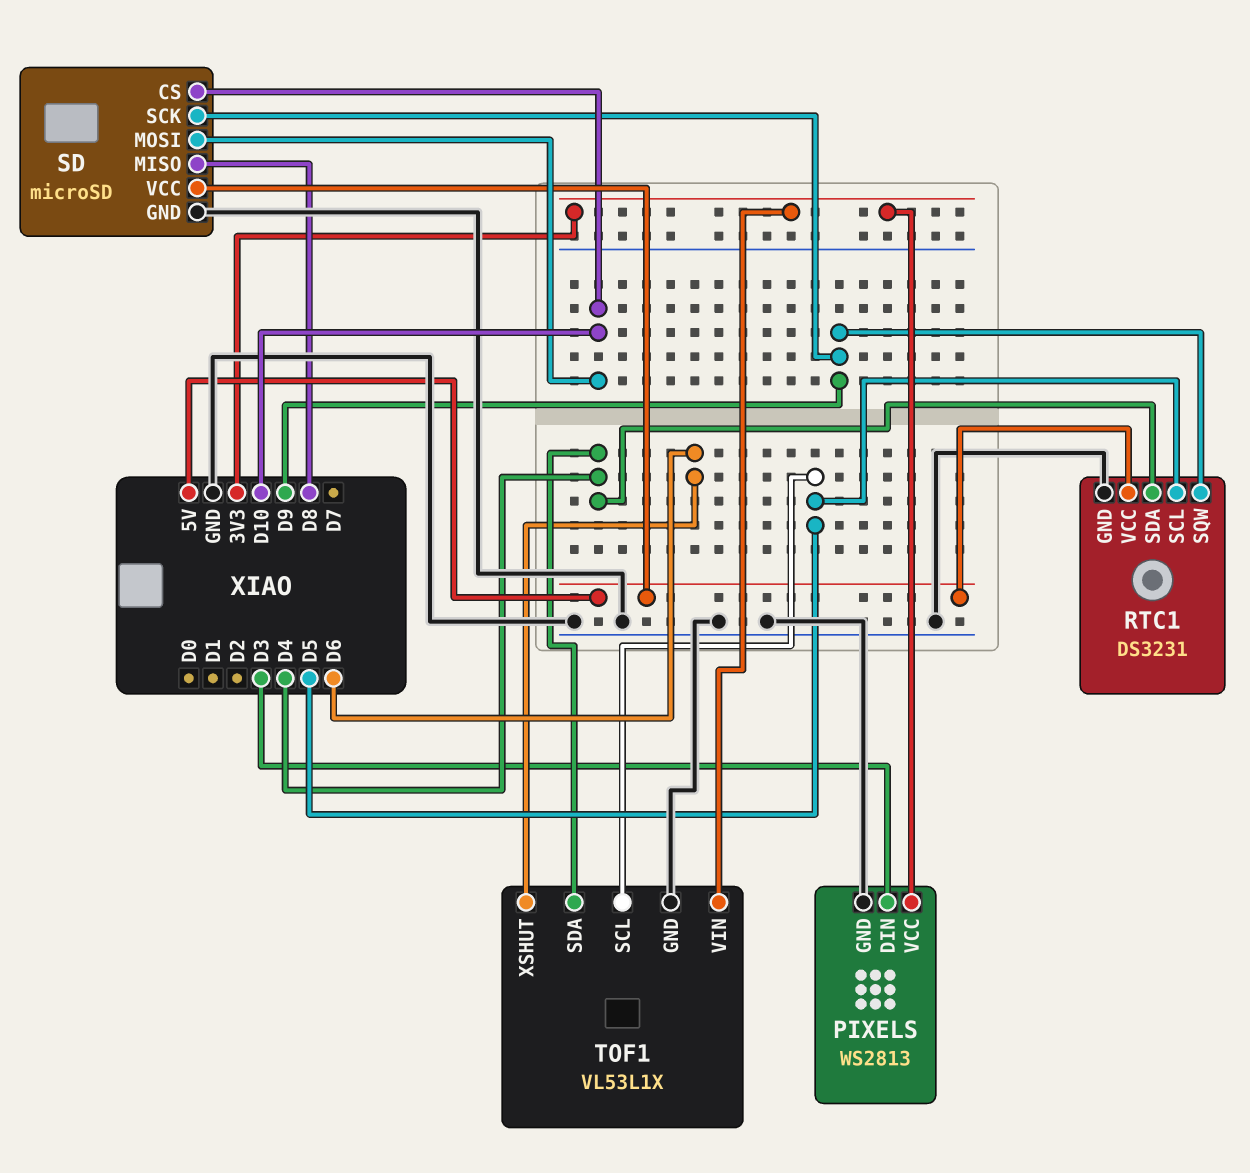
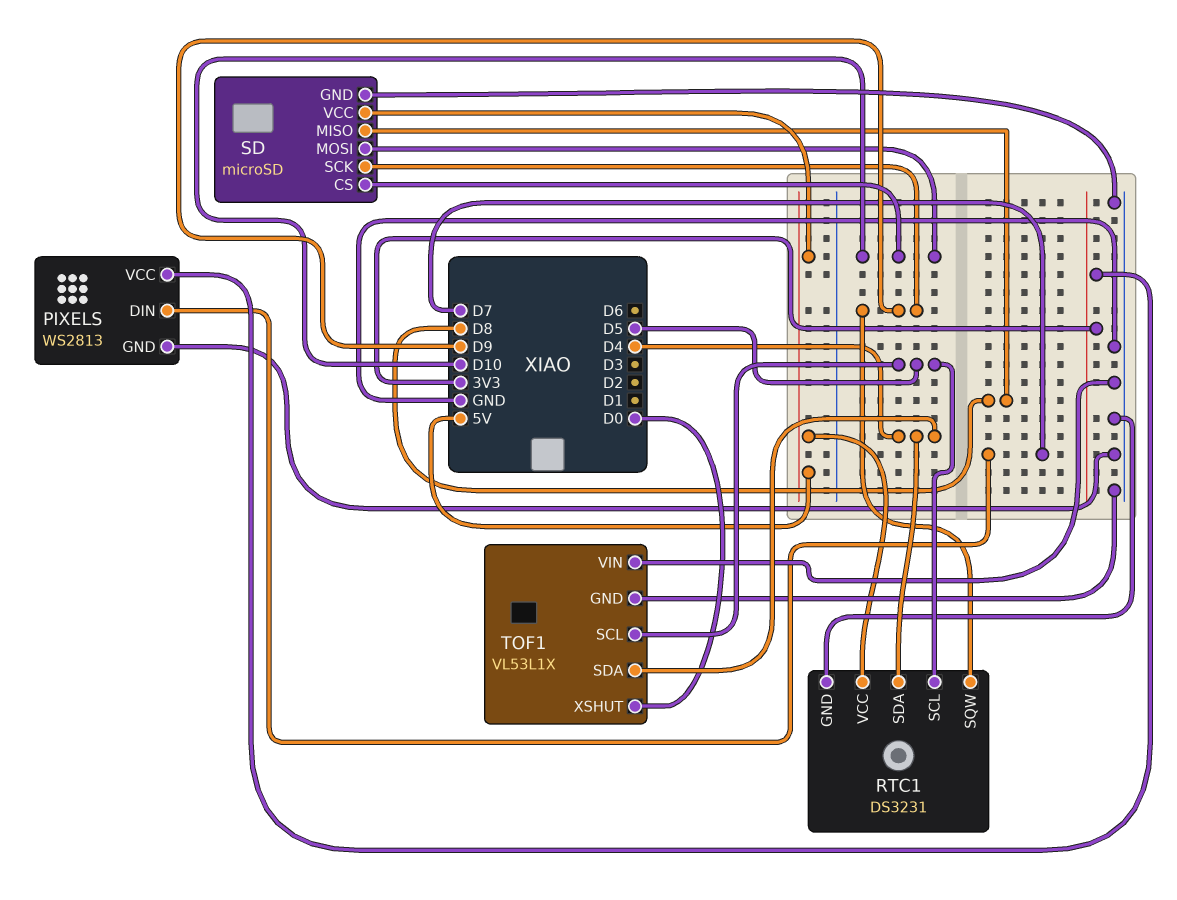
PIXELS pin DIN: D3 -> D7
TOF1 pin VIN: 3V3 -> GND
TOF1 pin XSHUT: D6 -> D0

